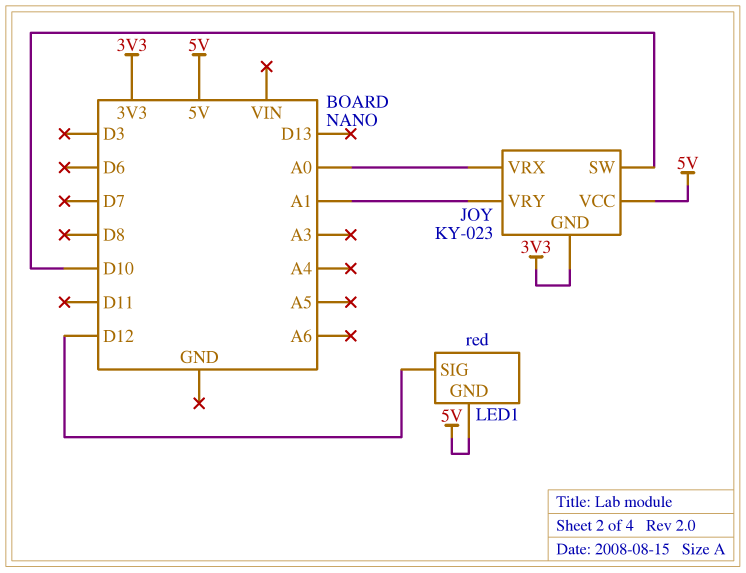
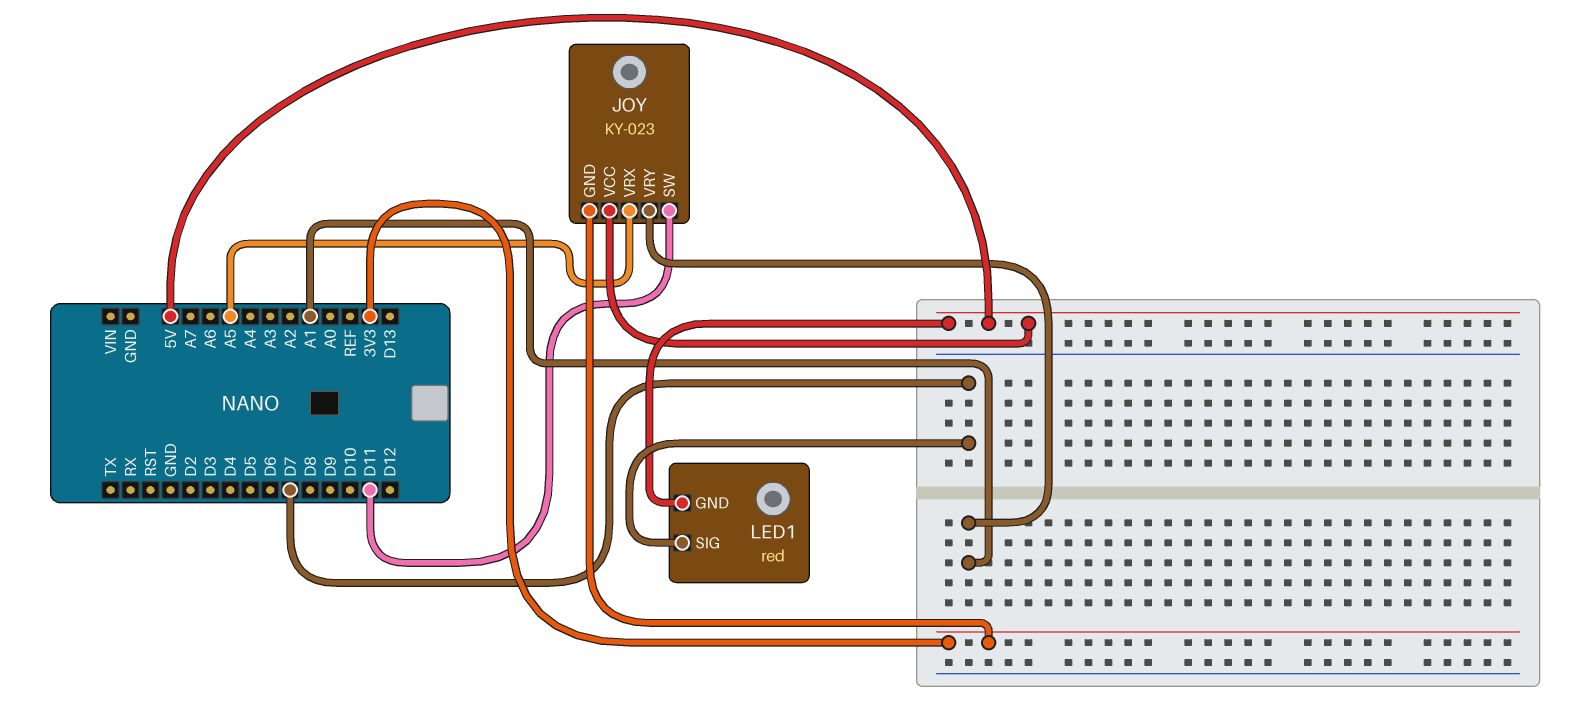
JOY pin SW: D10 -> D11
JOY pin VRX: A0 -> A5
LED1 pin SIG: D12 -> D7

